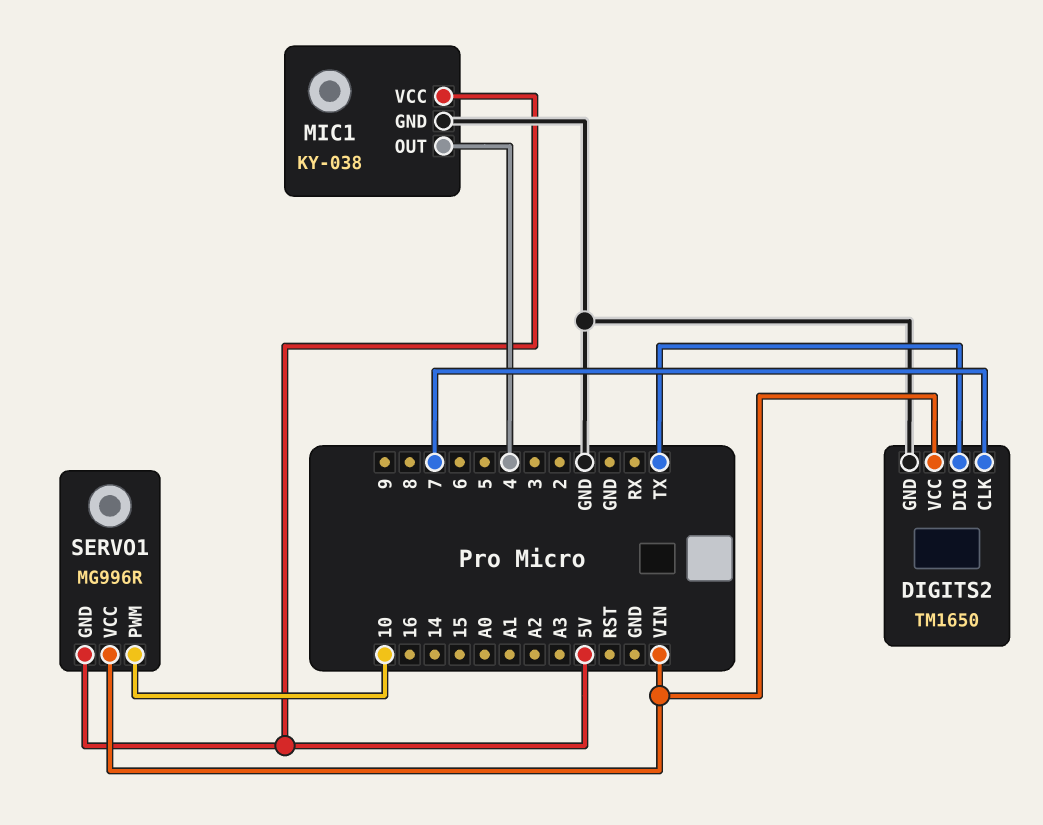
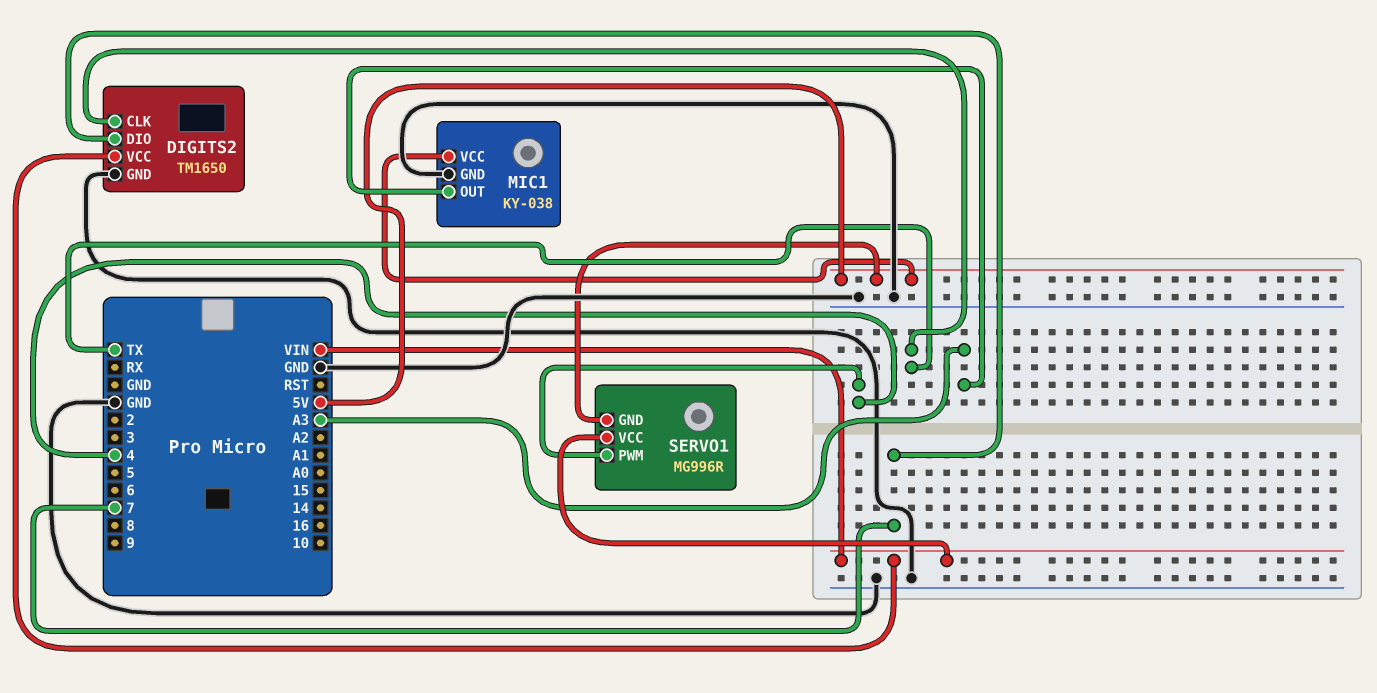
DIGITS2 pin CLK: 7 -> TX
DIGITS2 pin DIO: TX -> 7
MIC1 pin OUT: 4 -> A3
SERVO1 pin PWM: 10 -> 4

